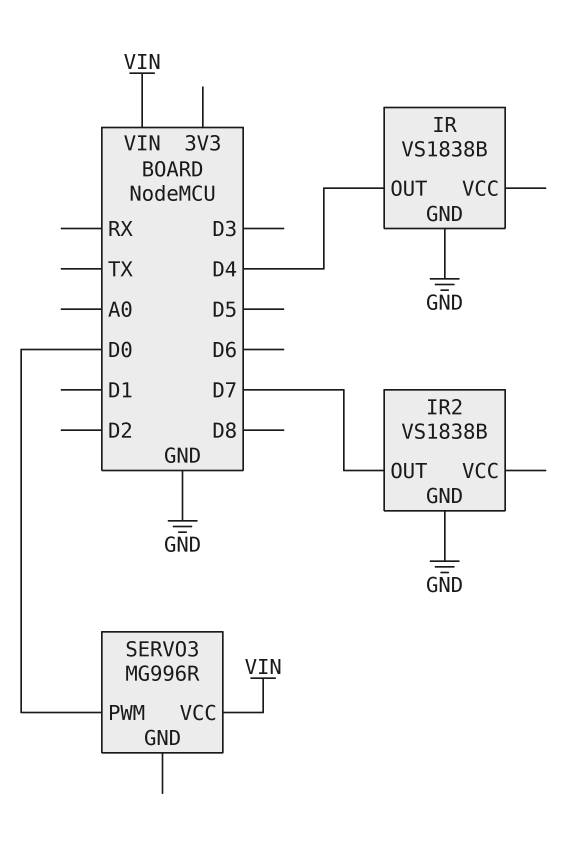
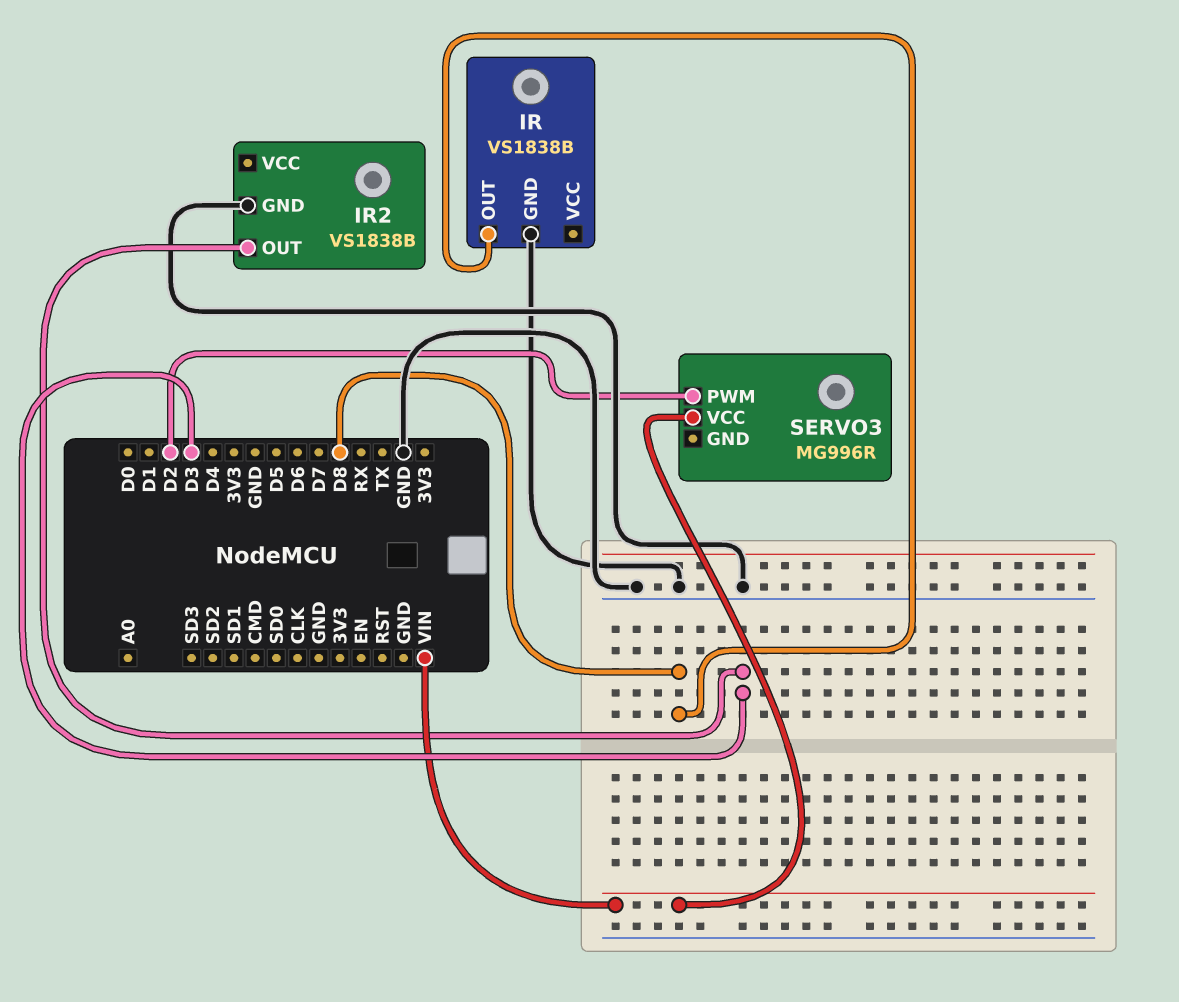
IR pin OUT: D4 -> D8
IR2 pin OUT: D7 -> D3
SERVO3 pin PWM: D0 -> D2

